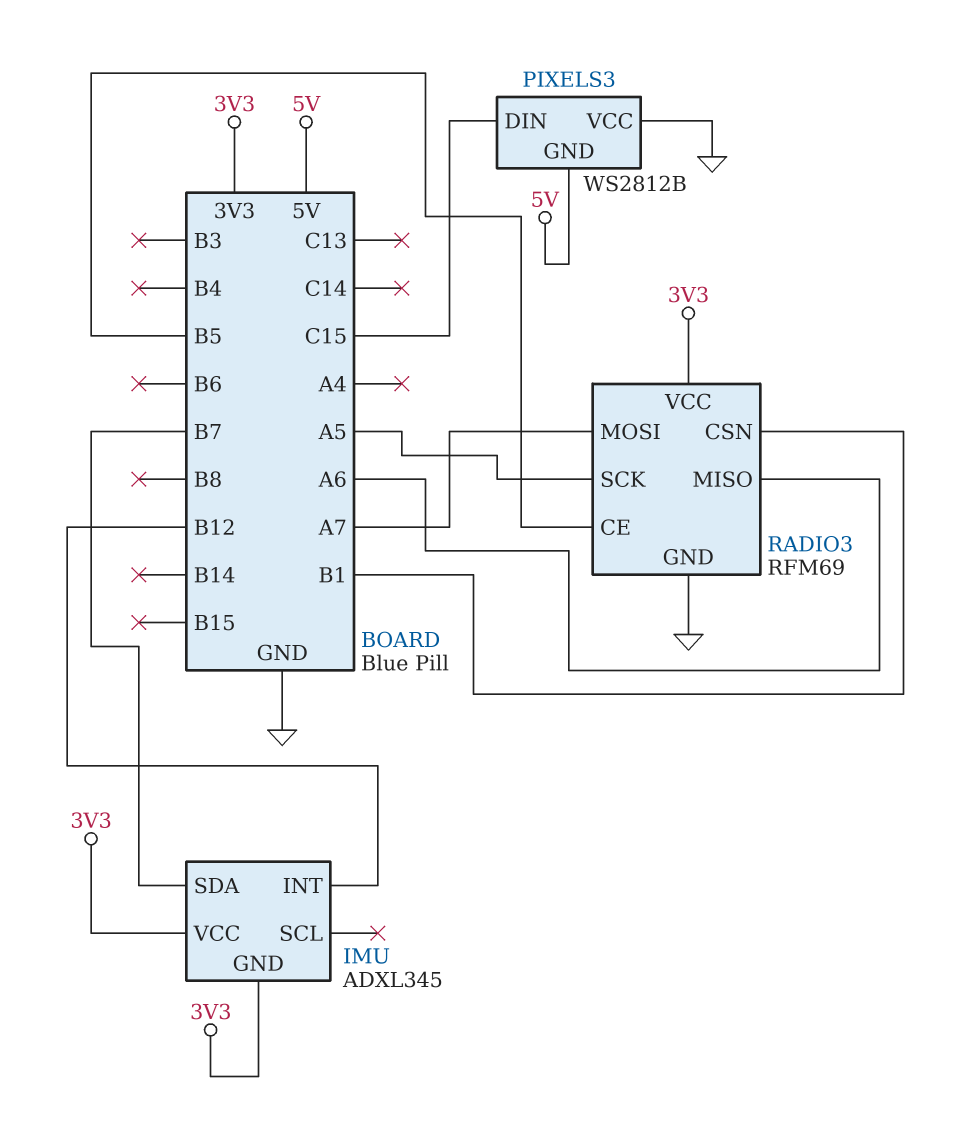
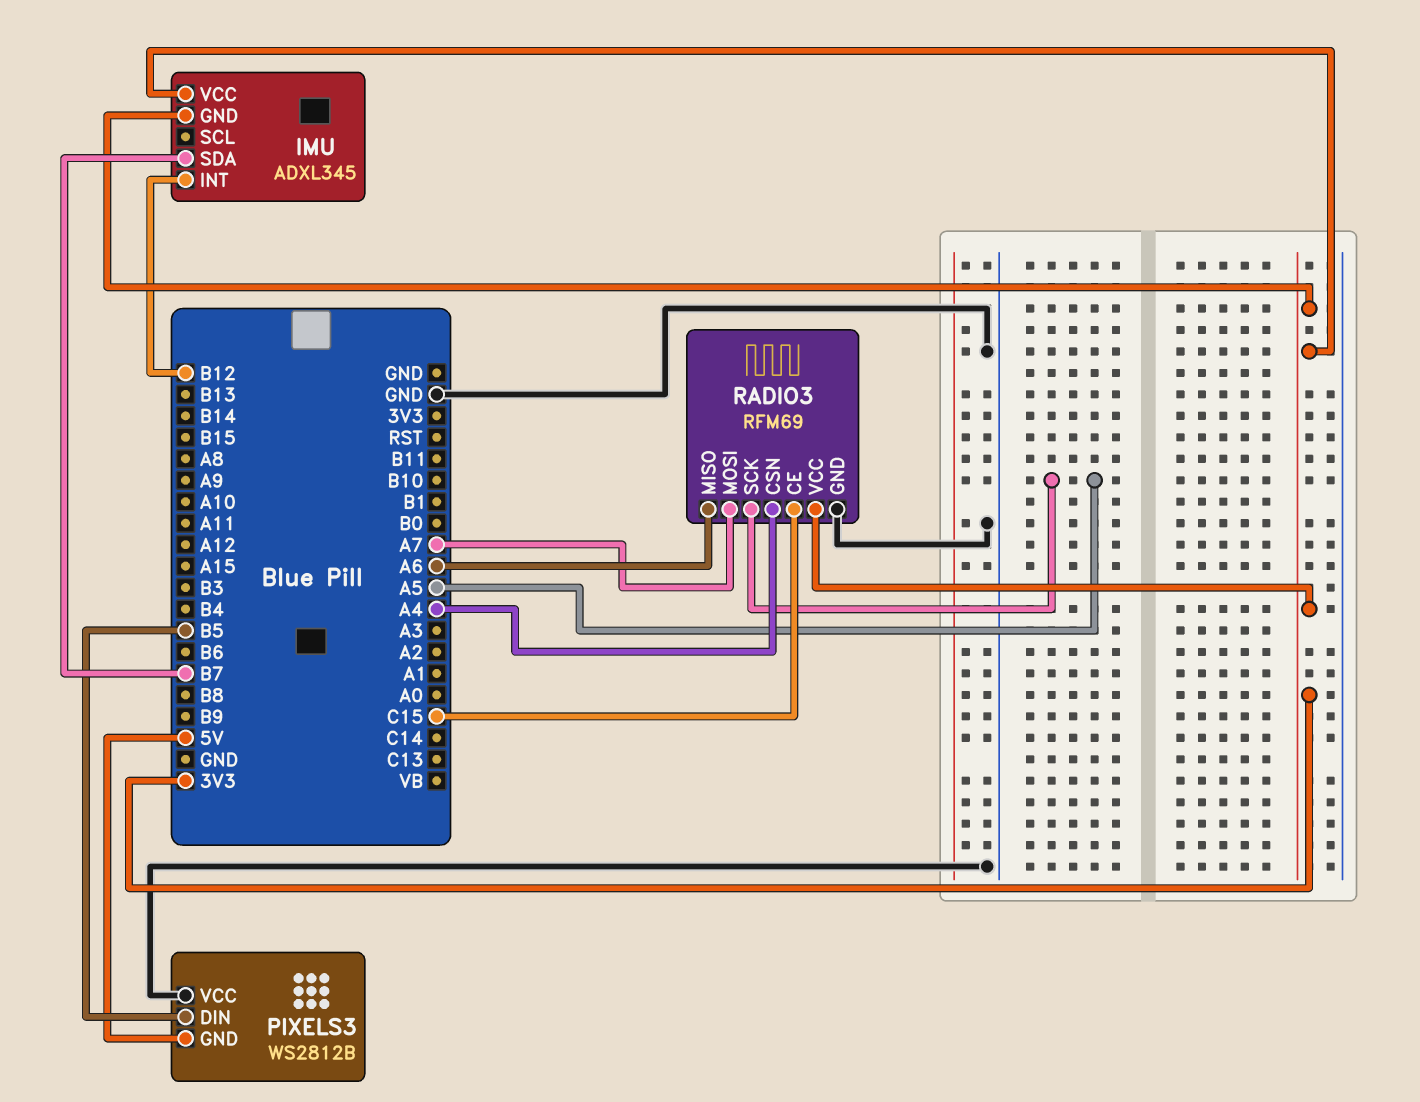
PIXELS3 pin DIN: C15 -> B5
RADIO3 pin CE: B5 -> C15
RADIO3 pin CSN: B1 -> A4

